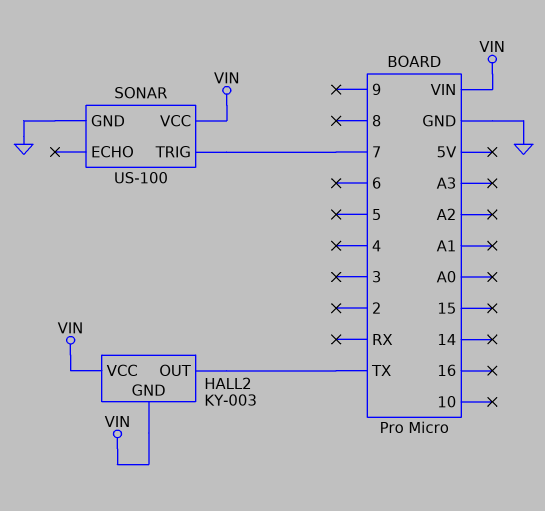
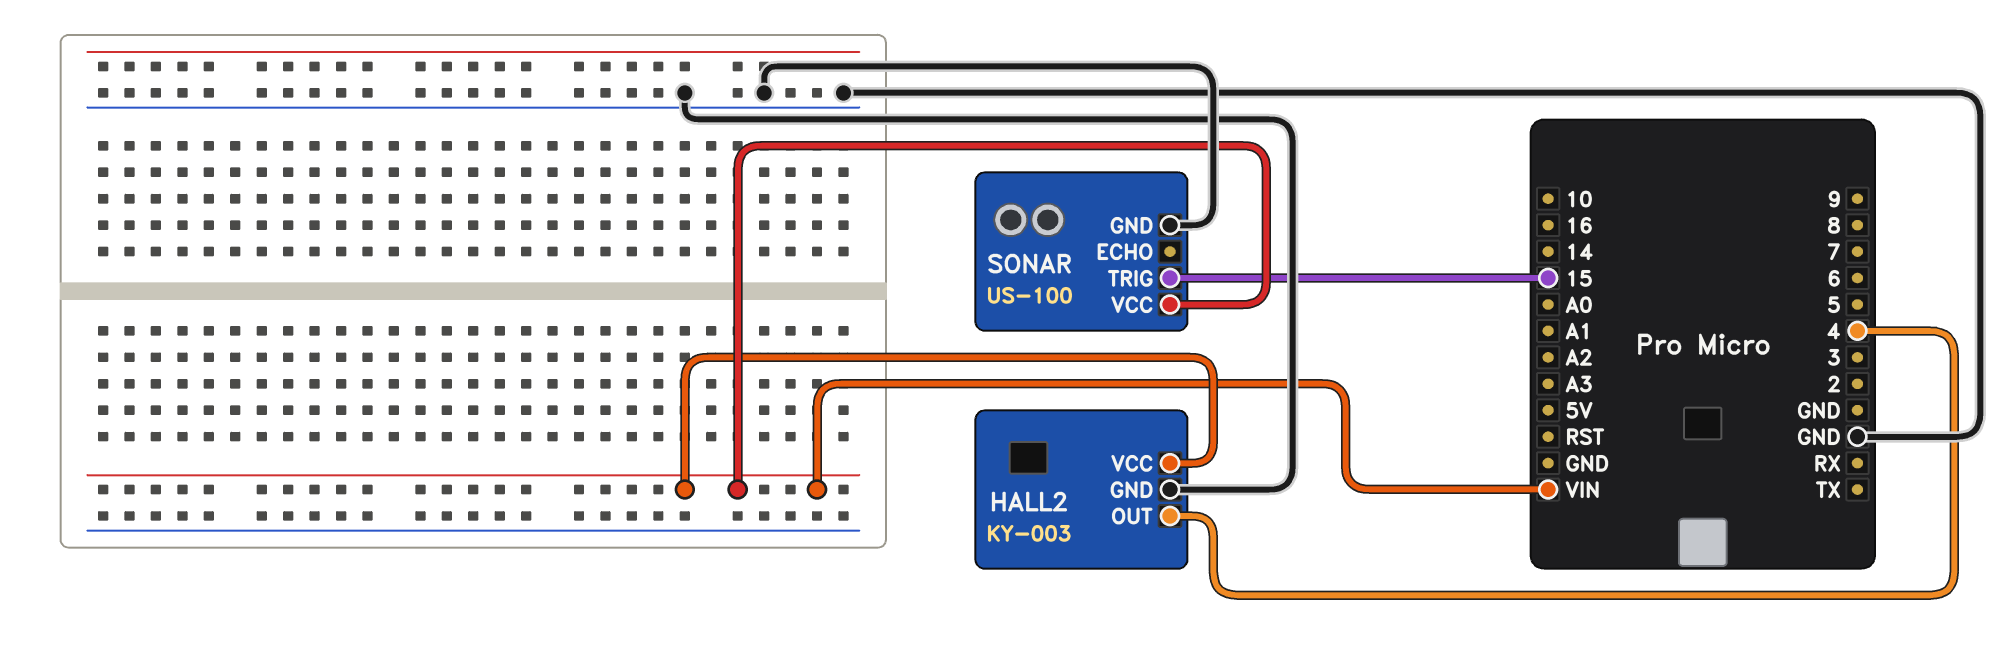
HALL2 pin GND: VIN -> GND
HALL2 pin OUT: TX -> 4
SONAR pin TRIG: 7 -> 15

